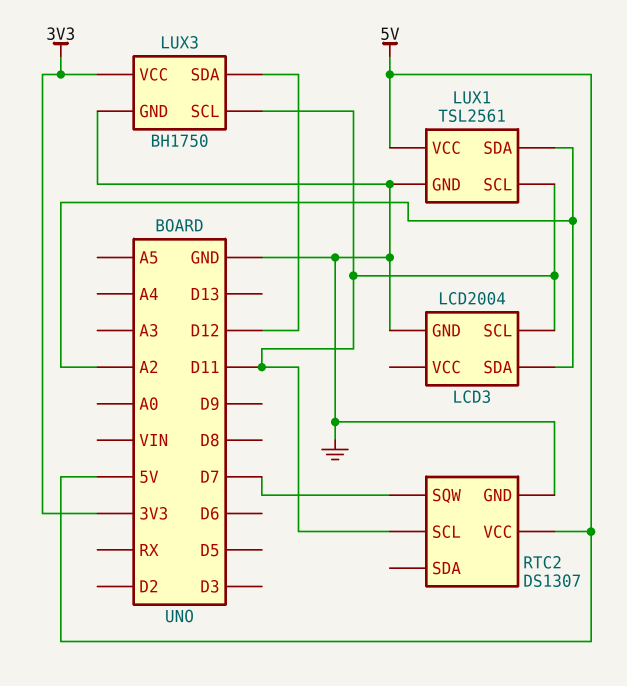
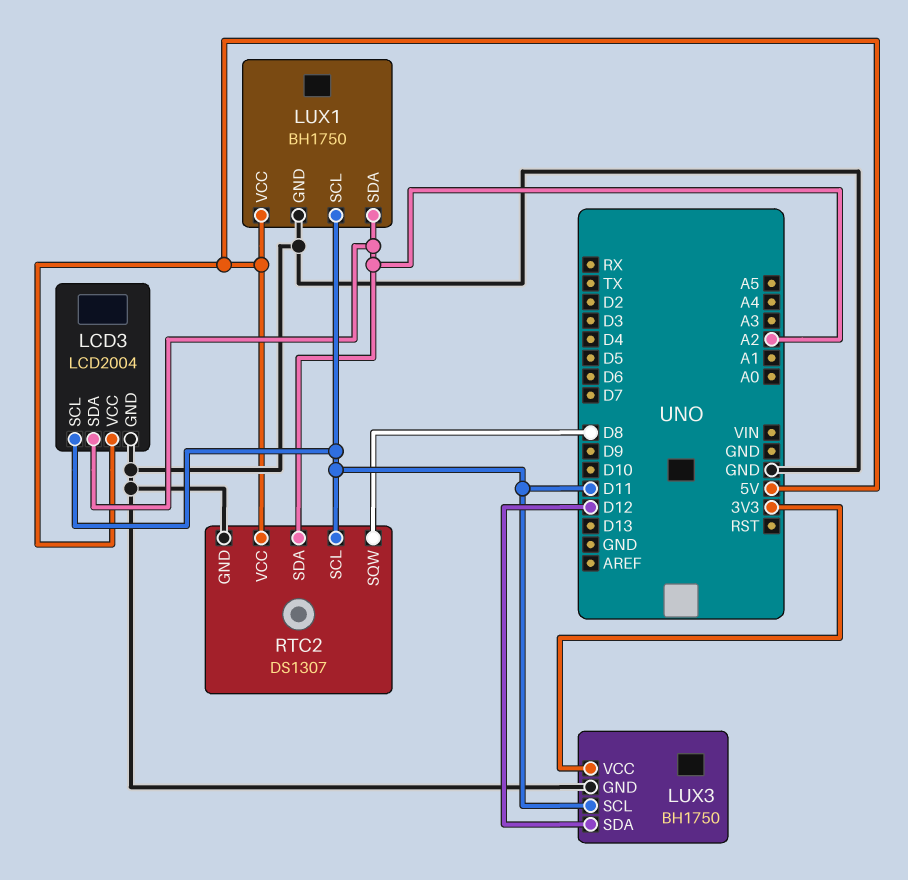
LCD3 pin VCC: none -> 5V
LUX1: TSL2561 -> BH1750
RTC2 pin SDA: none -> A2
RTC2 pin SQW: D7 -> D8

